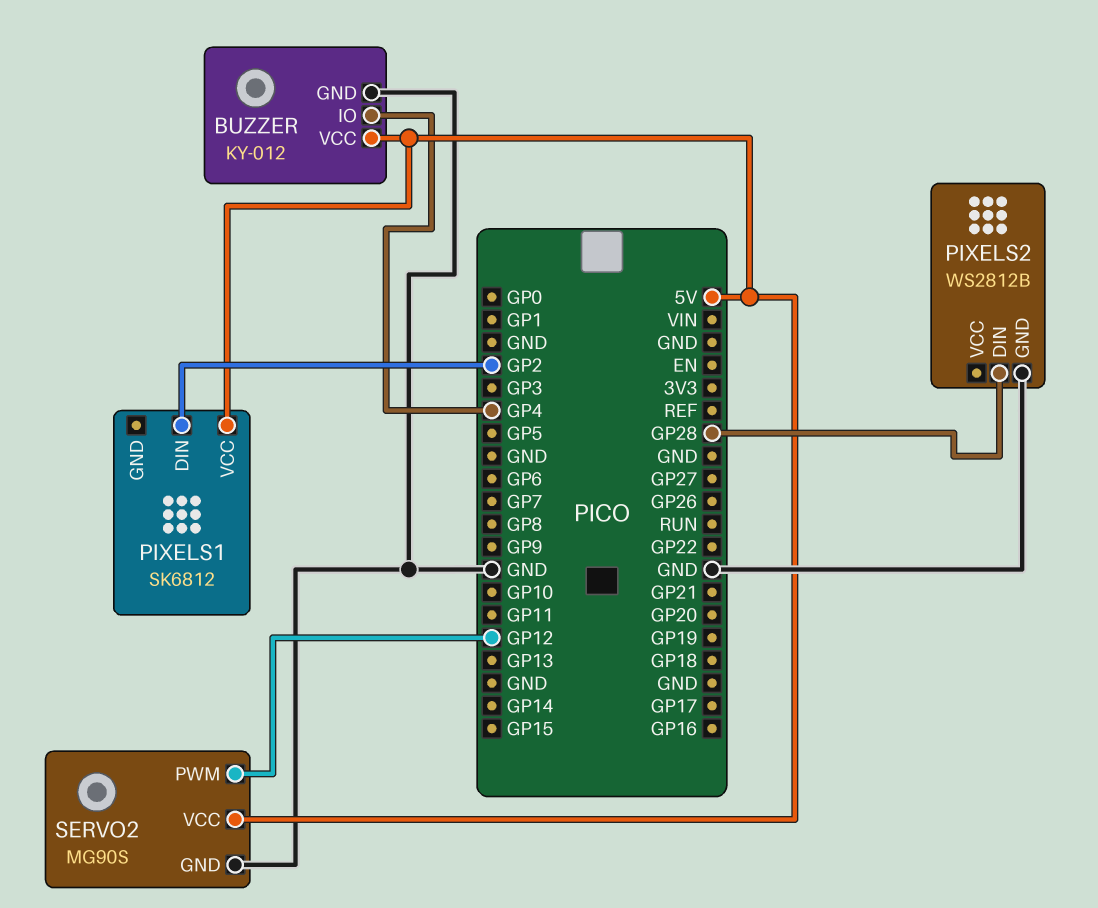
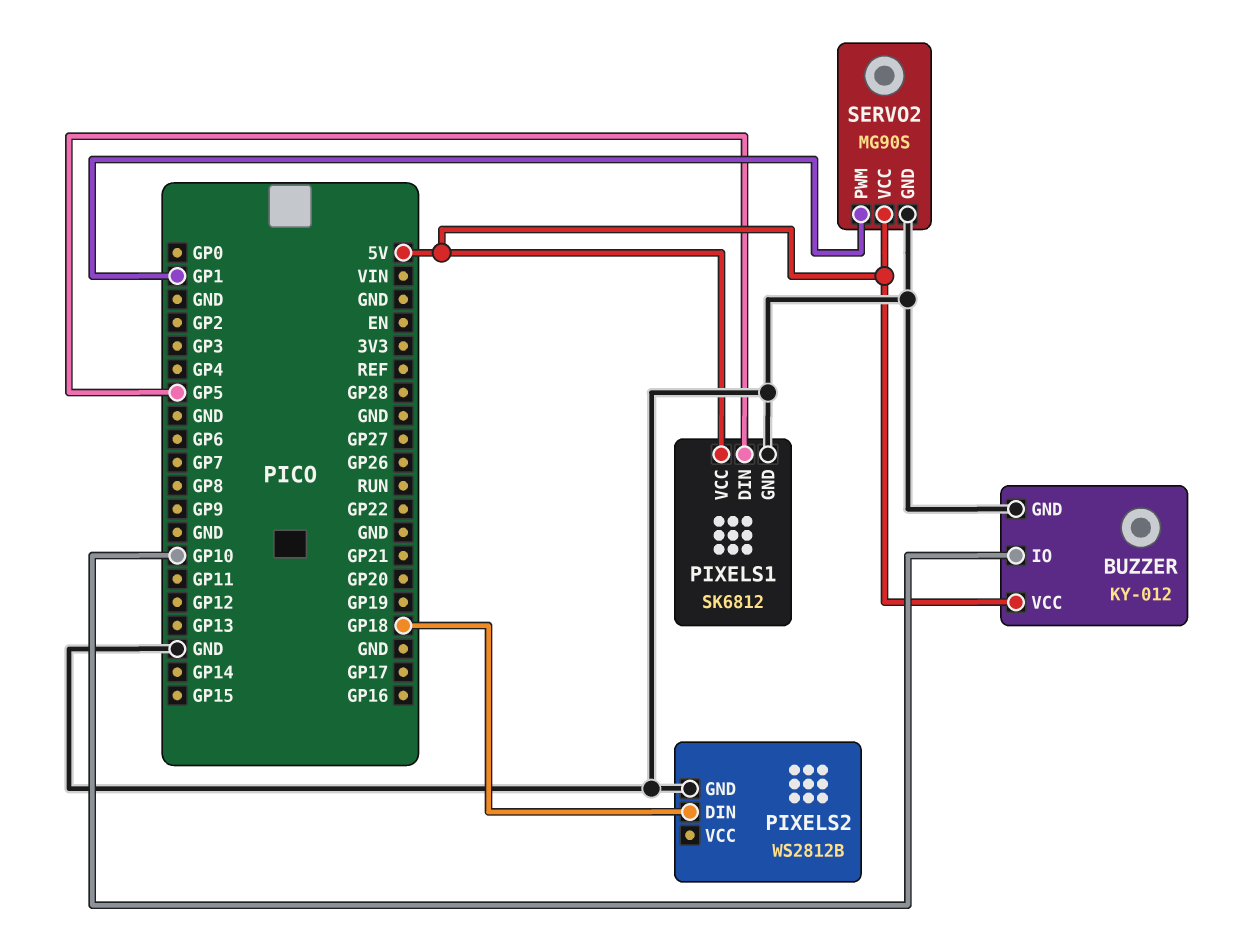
BUZZER pin IO: GP4 -> GP10
PIXELS1 pin DIN: GP2 -> GP5
PIXELS1 pin GND: none -> GND
PIXELS2 pin DIN: GP28 -> GP18
SERVO2 pin PWM: GP12 -> GP1

